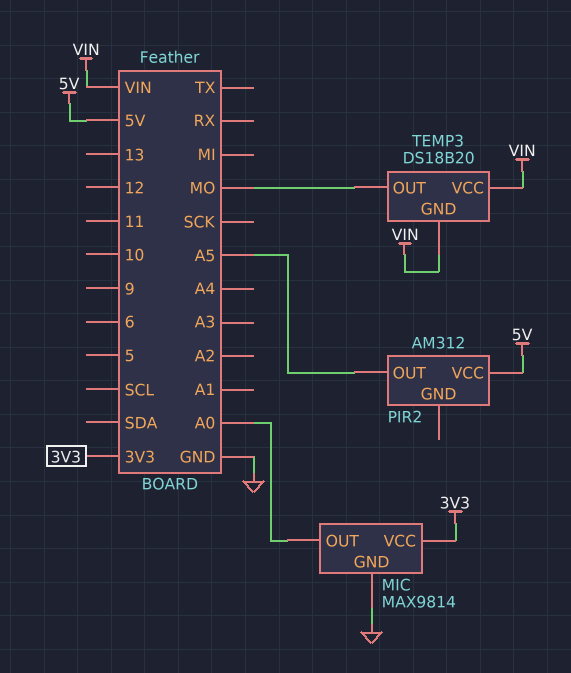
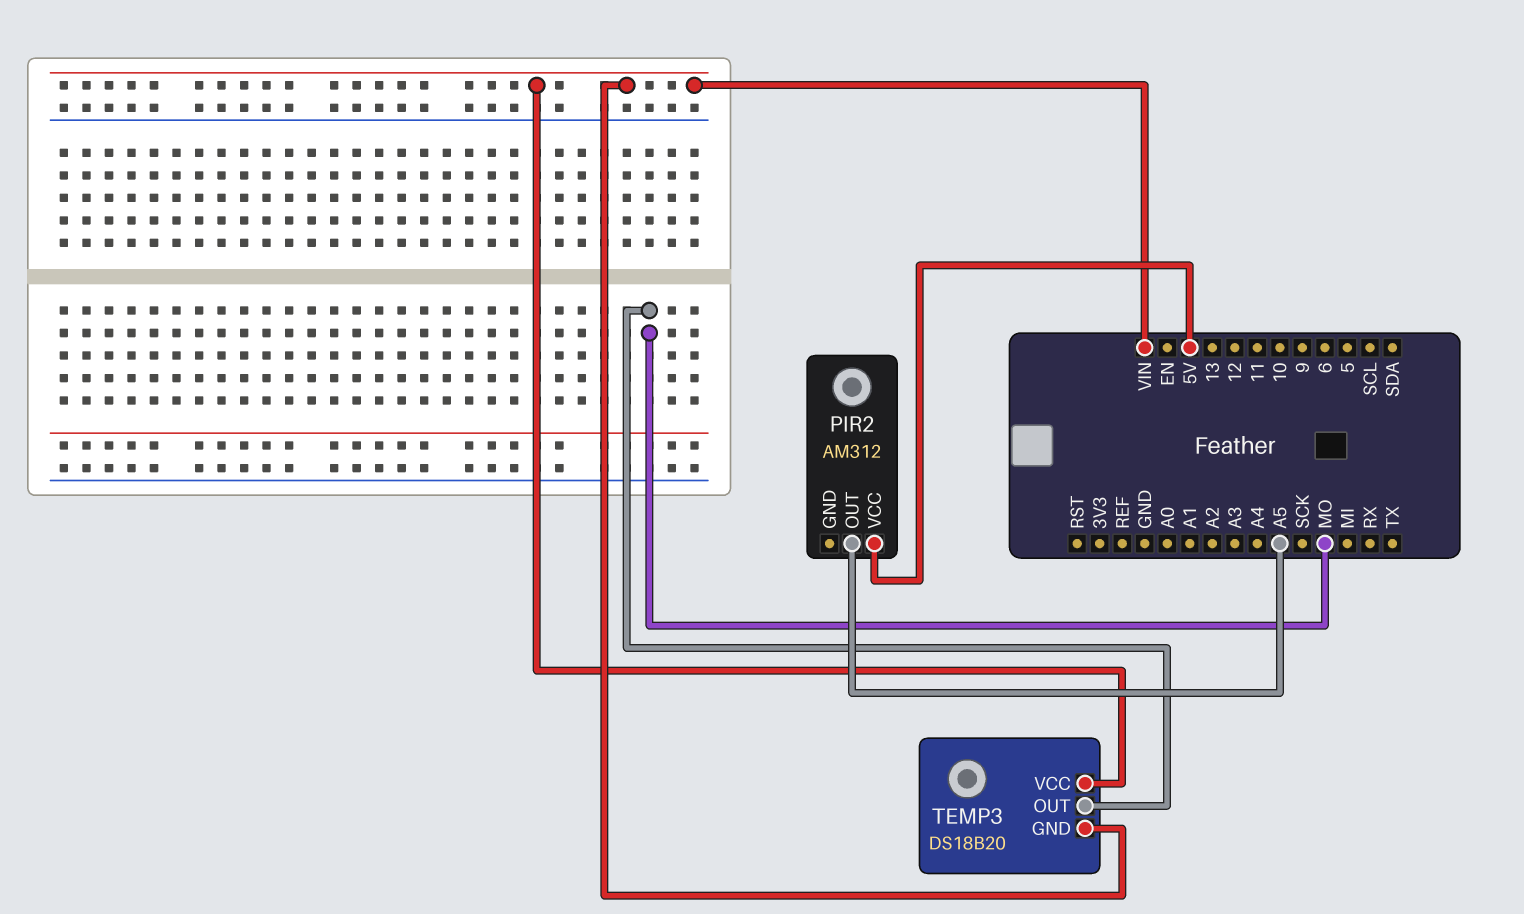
MIC: MAX9814 -> none
MIC pin GND: GND -> none
MIC pin OUT: A0 -> none
MIC pin VCC: 3V3 -> none

